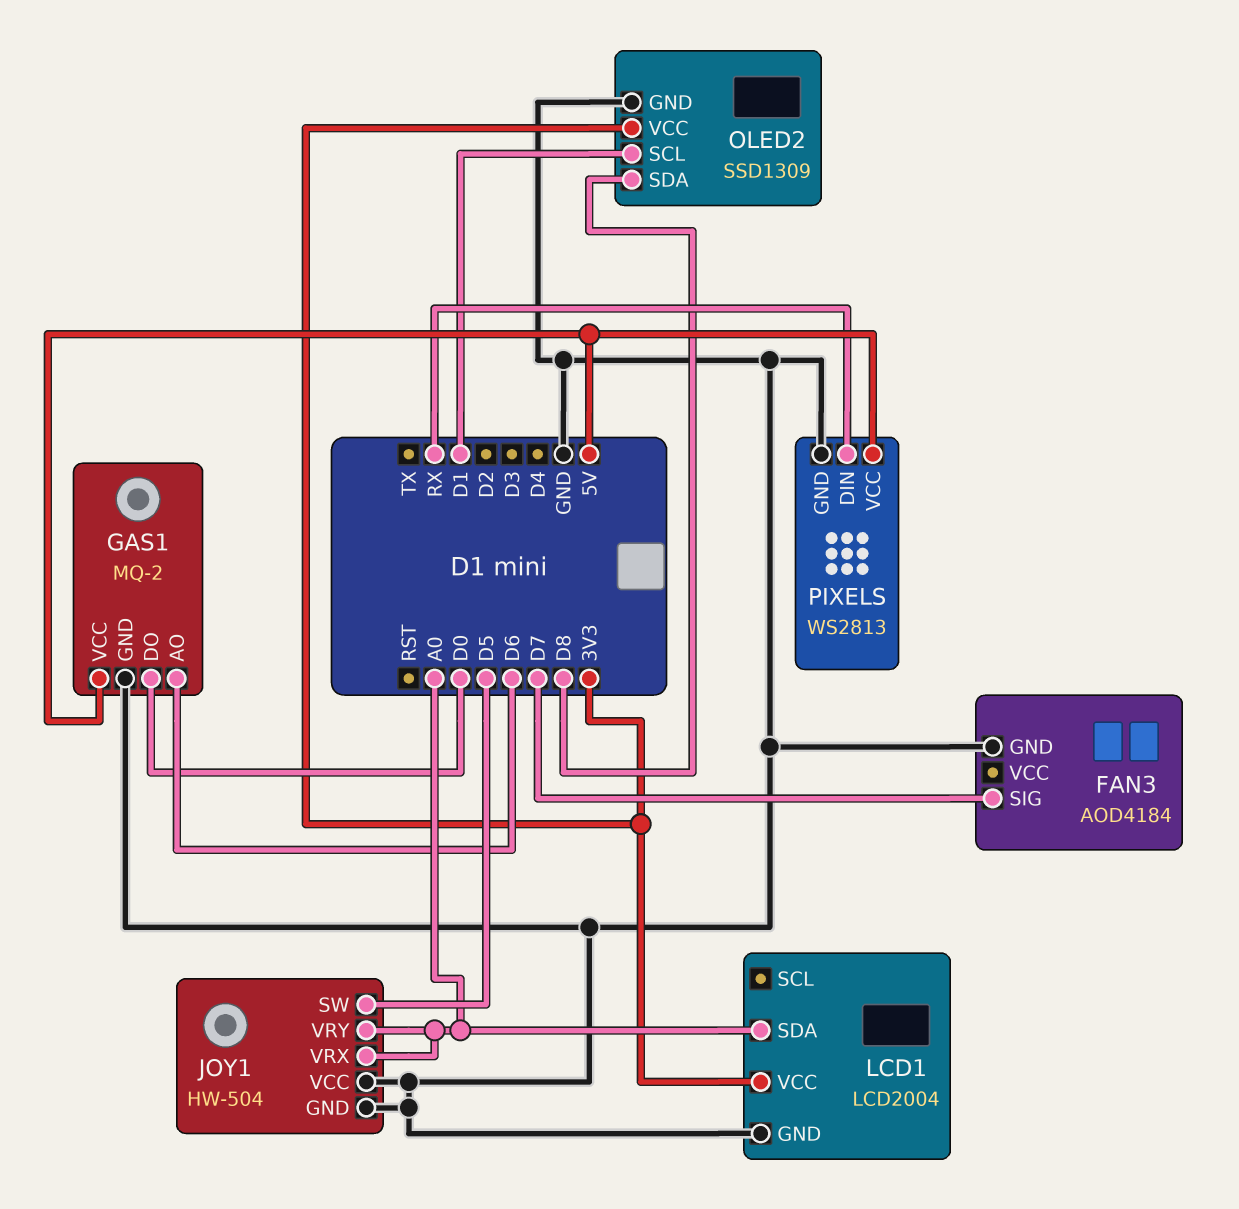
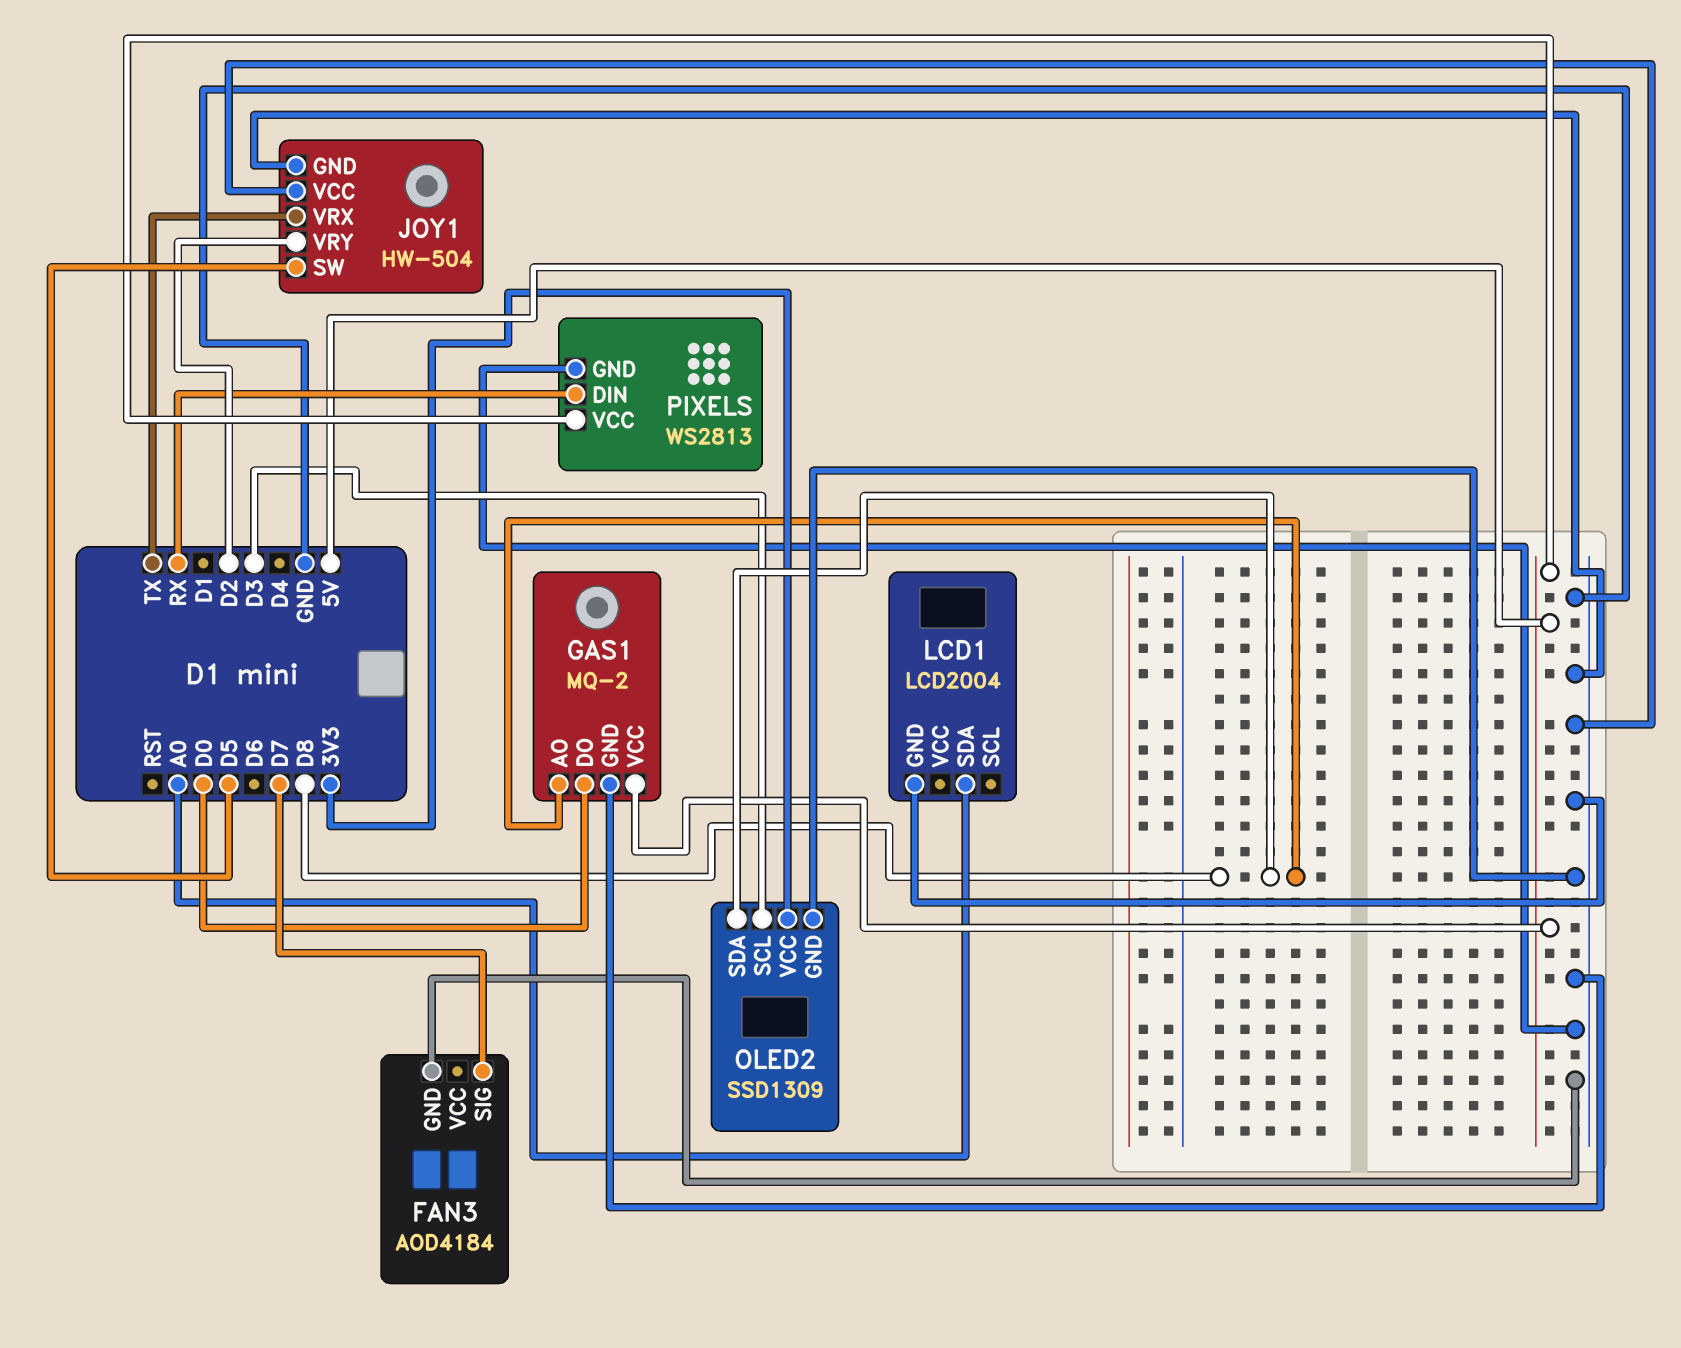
GAS1 pin AO: D6 -> D8
JOY1 pin VRX: A0 -> TX
JOY1 pin VRY: A0 -> D2
LCD1 pin VCC: 3V3 -> none
OLED2 pin SCL: D1 -> D3

